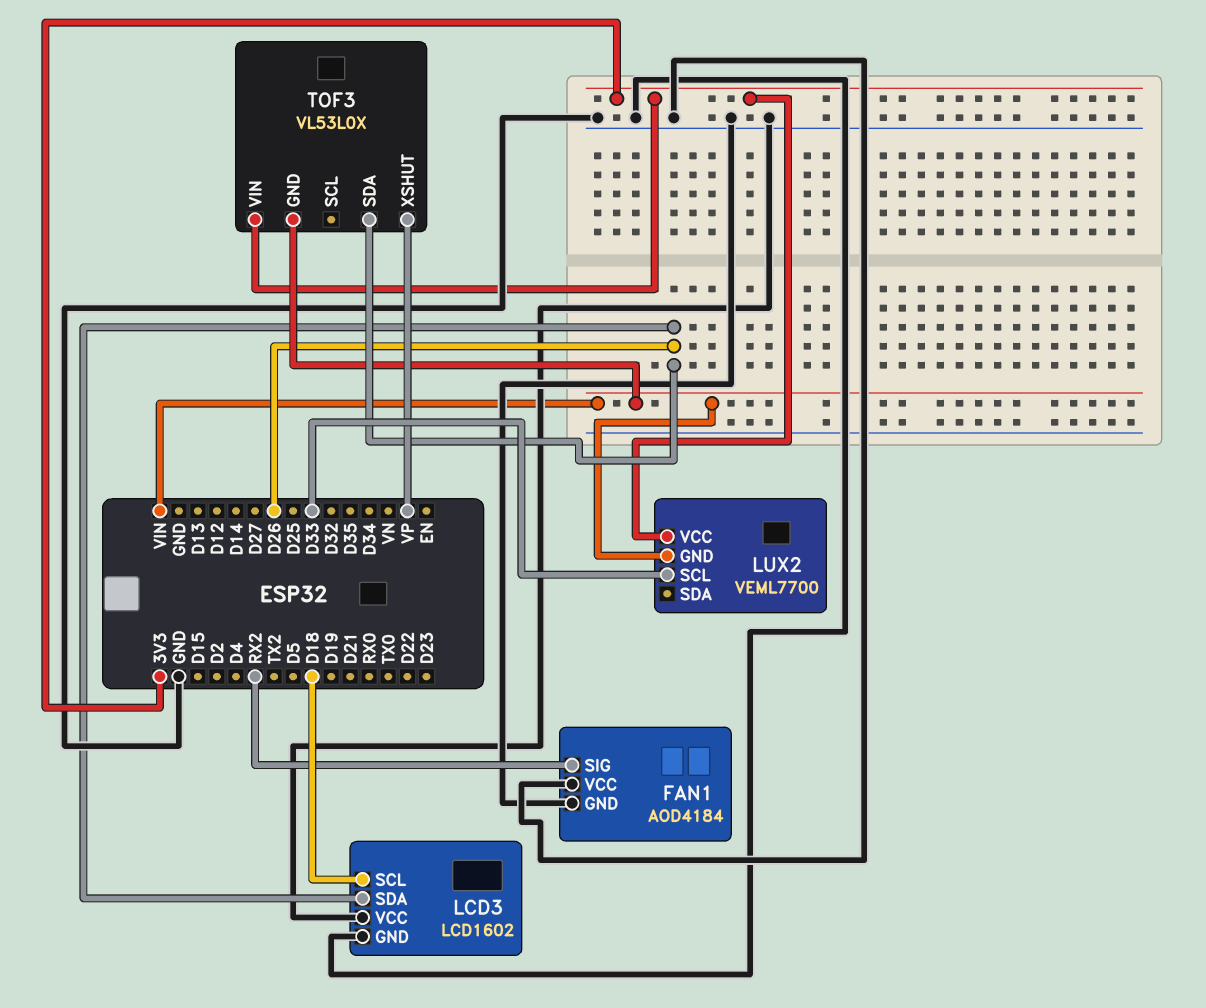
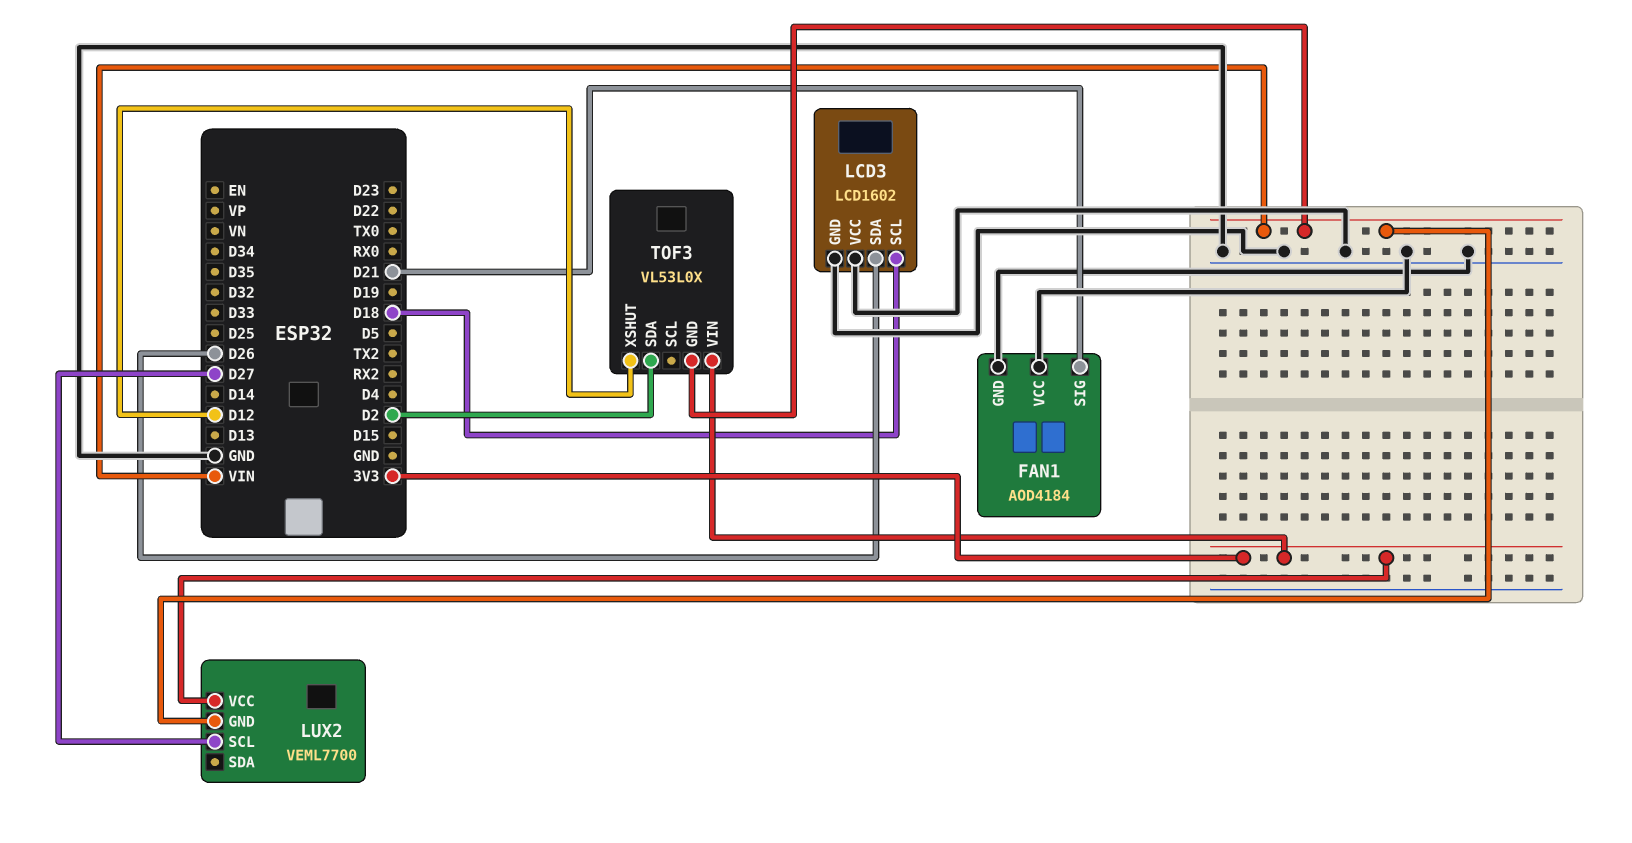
FAN1 pin SIG: RX2 -> D21
LUX2 pin SCL: D33 -> D27
TOF3 pin SDA: D26 -> D2
TOF3 pin XSHUT: VP -> D12

